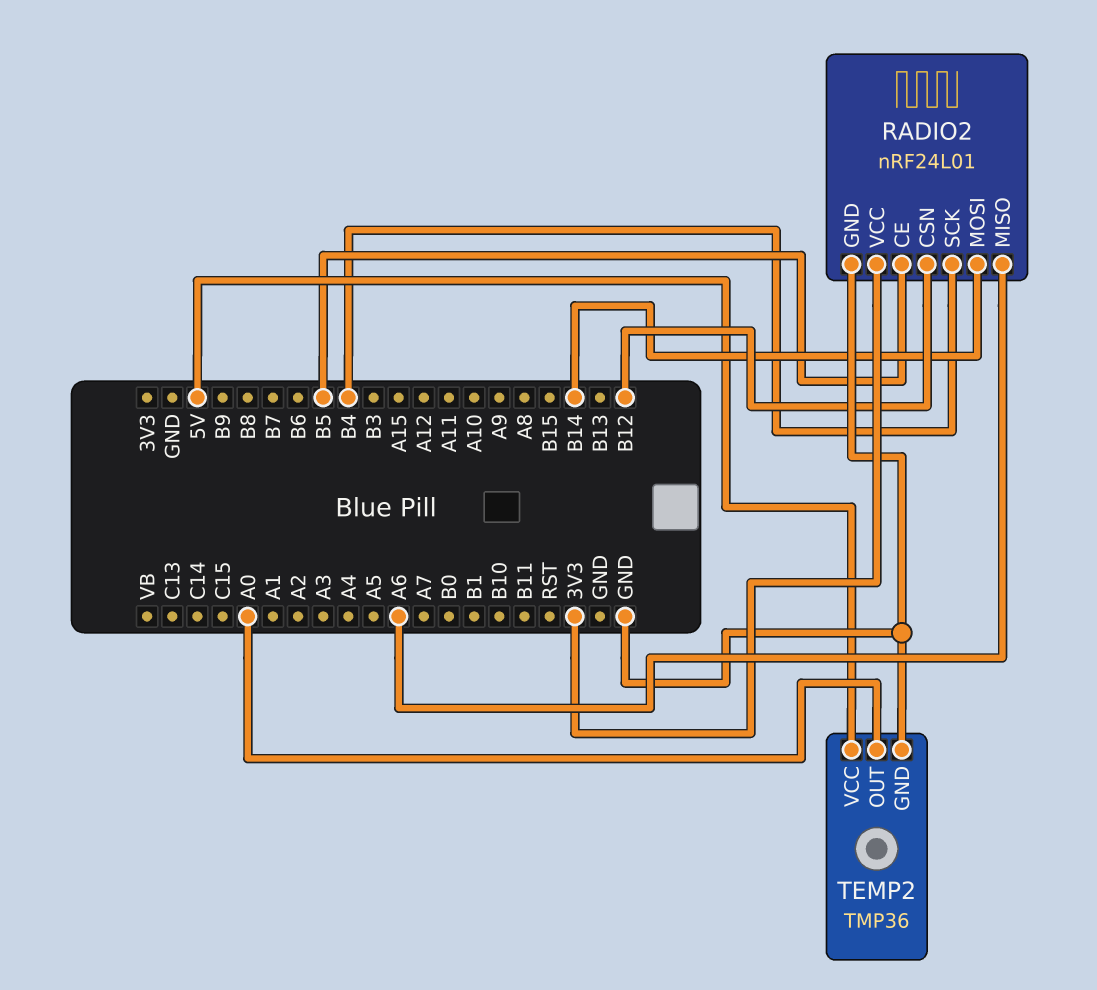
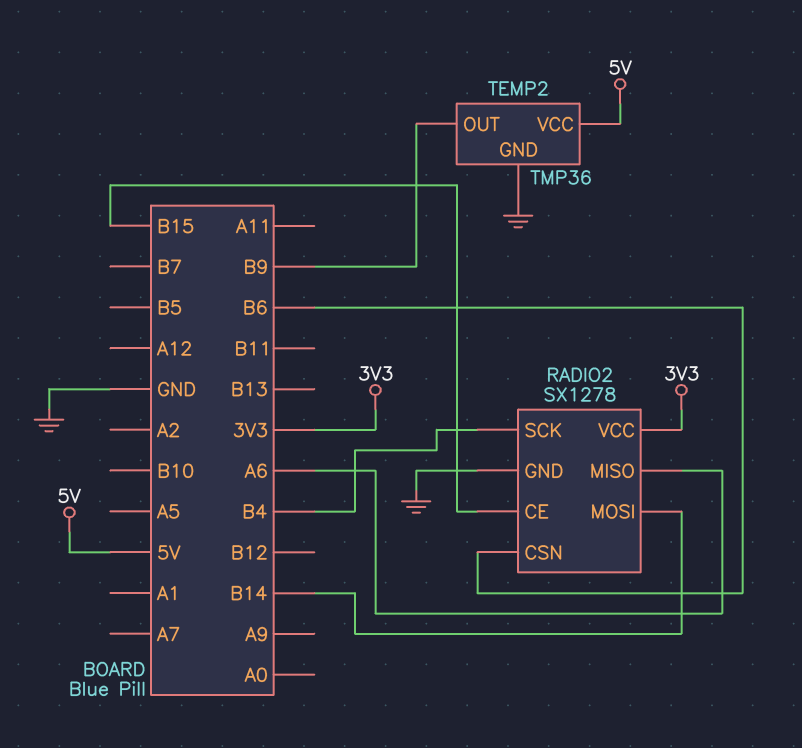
RADIO2: nRF24L01 -> SX1278
RADIO2 pin CE: B5 -> B15
RADIO2 pin CSN: B12 -> B6
TEMP2 pin OUT: A0 -> B9

